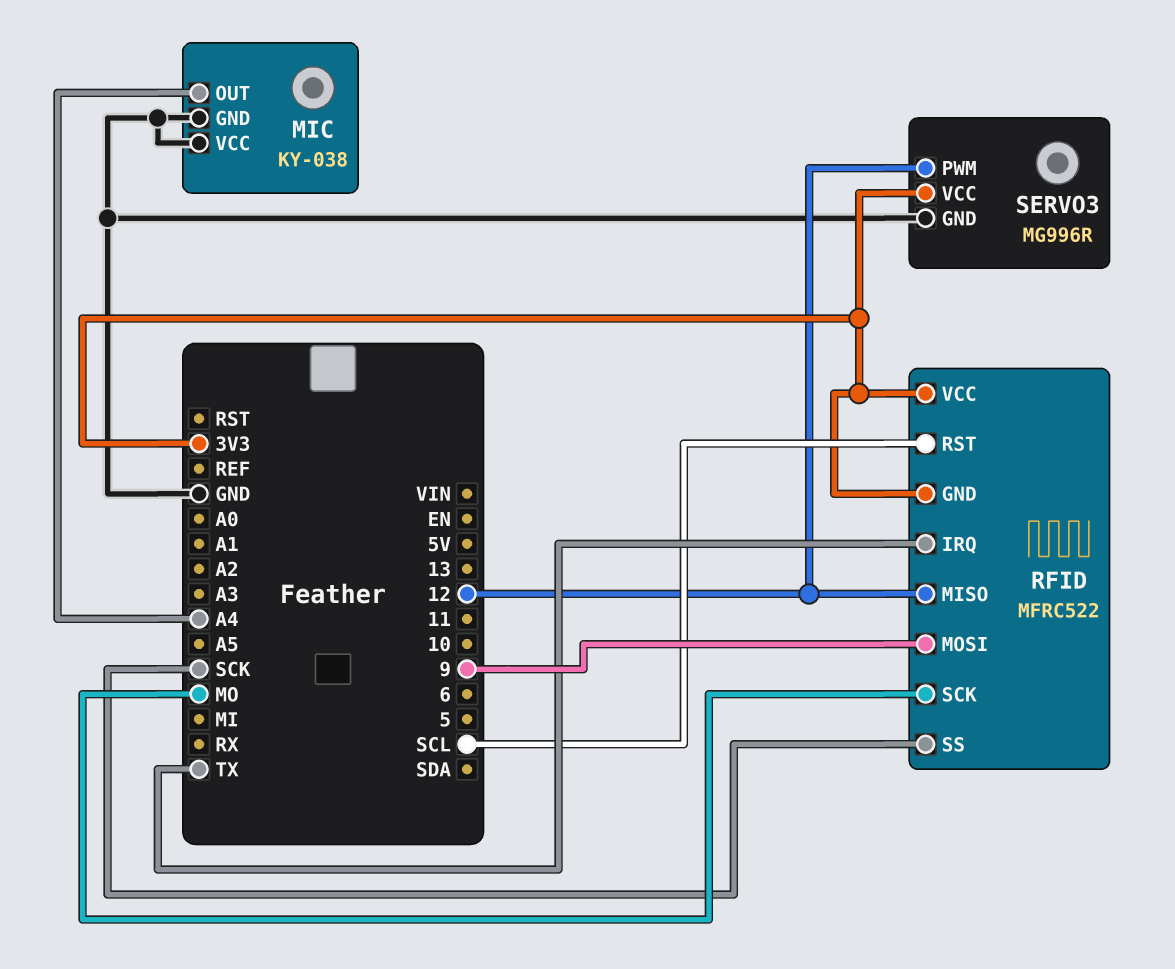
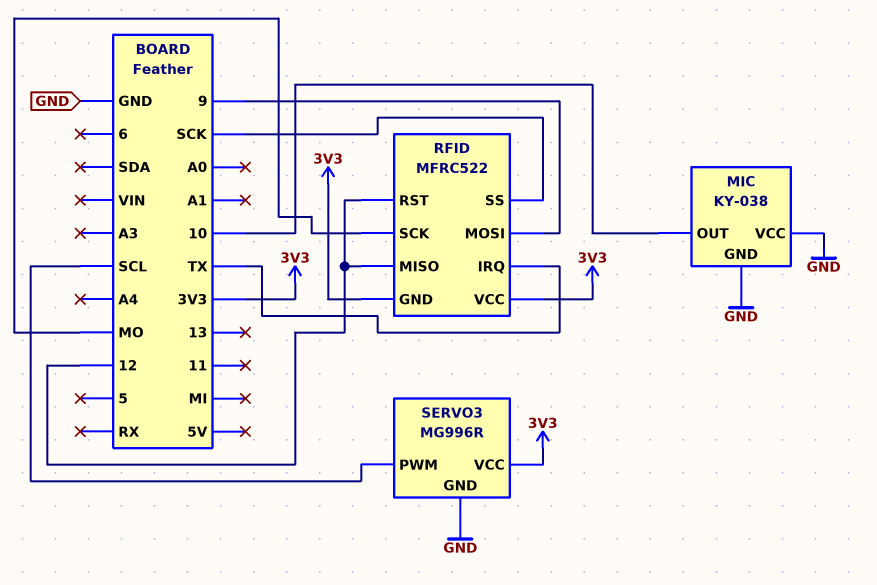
MIC pin OUT: A4 -> 10
RFID pin RST: SCL -> 12
SERVO3 pin PWM: 12 -> SCL

